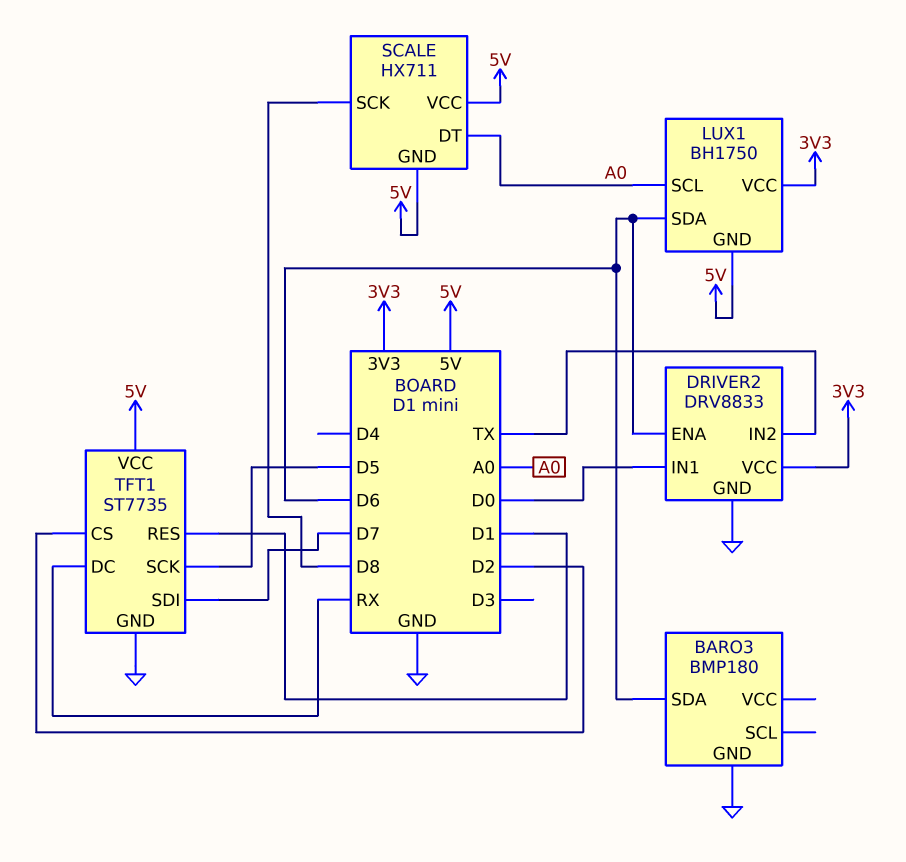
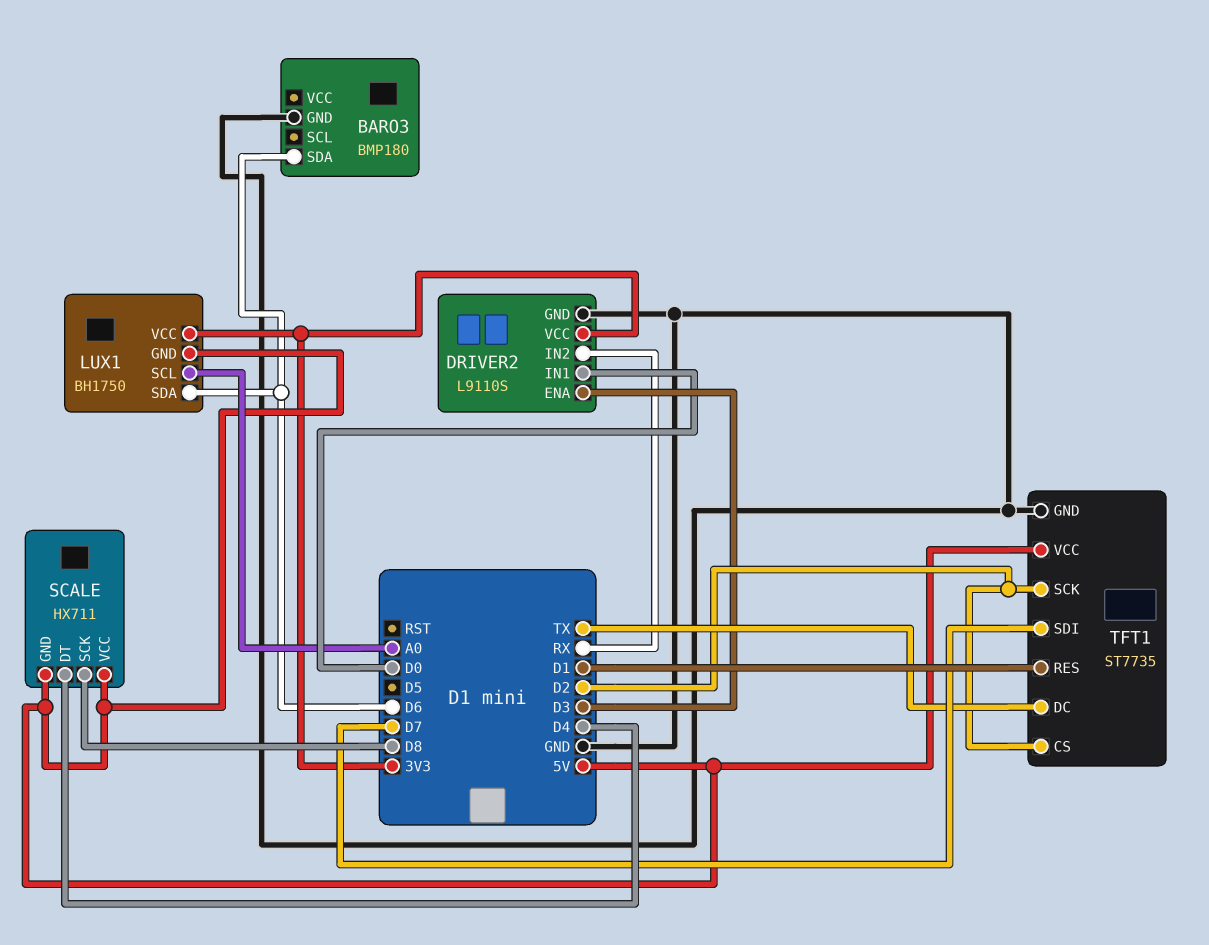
DRIVER2: DRV8833 -> L9110S
DRIVER2 pin ENA: D6 -> D3
DRIVER2 pin IN2: TX -> RX
SCALE pin DT: A0 -> D4
TFT1 pin DC: RX -> TX
TFT1 pin SCK: D5 -> D2

